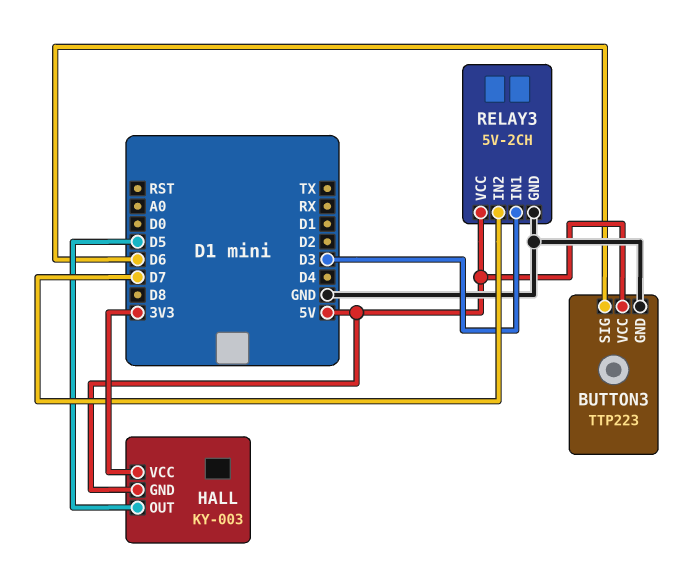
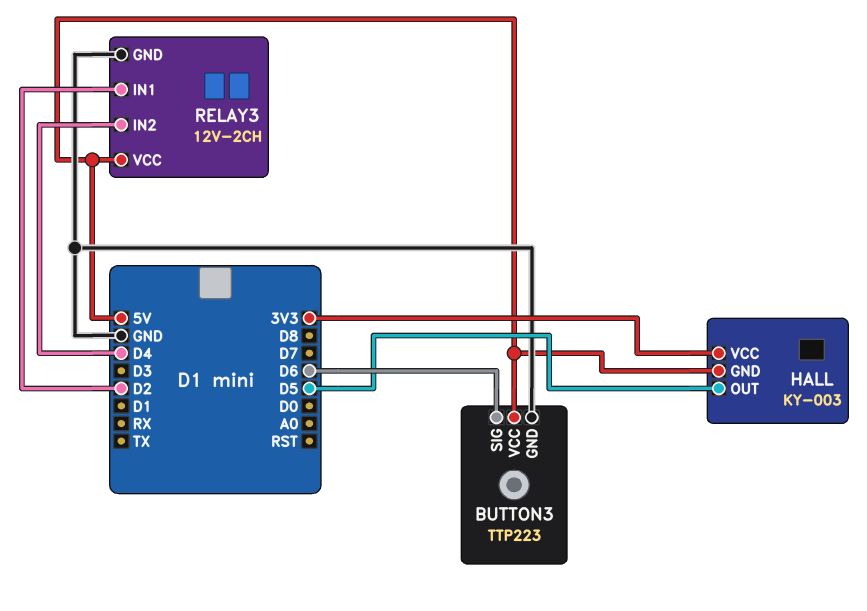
RELAY3: 5V-2CH -> 12V-2CH
RELAY3 pin IN1: D3 -> D2
RELAY3 pin IN2: D7 -> D4

